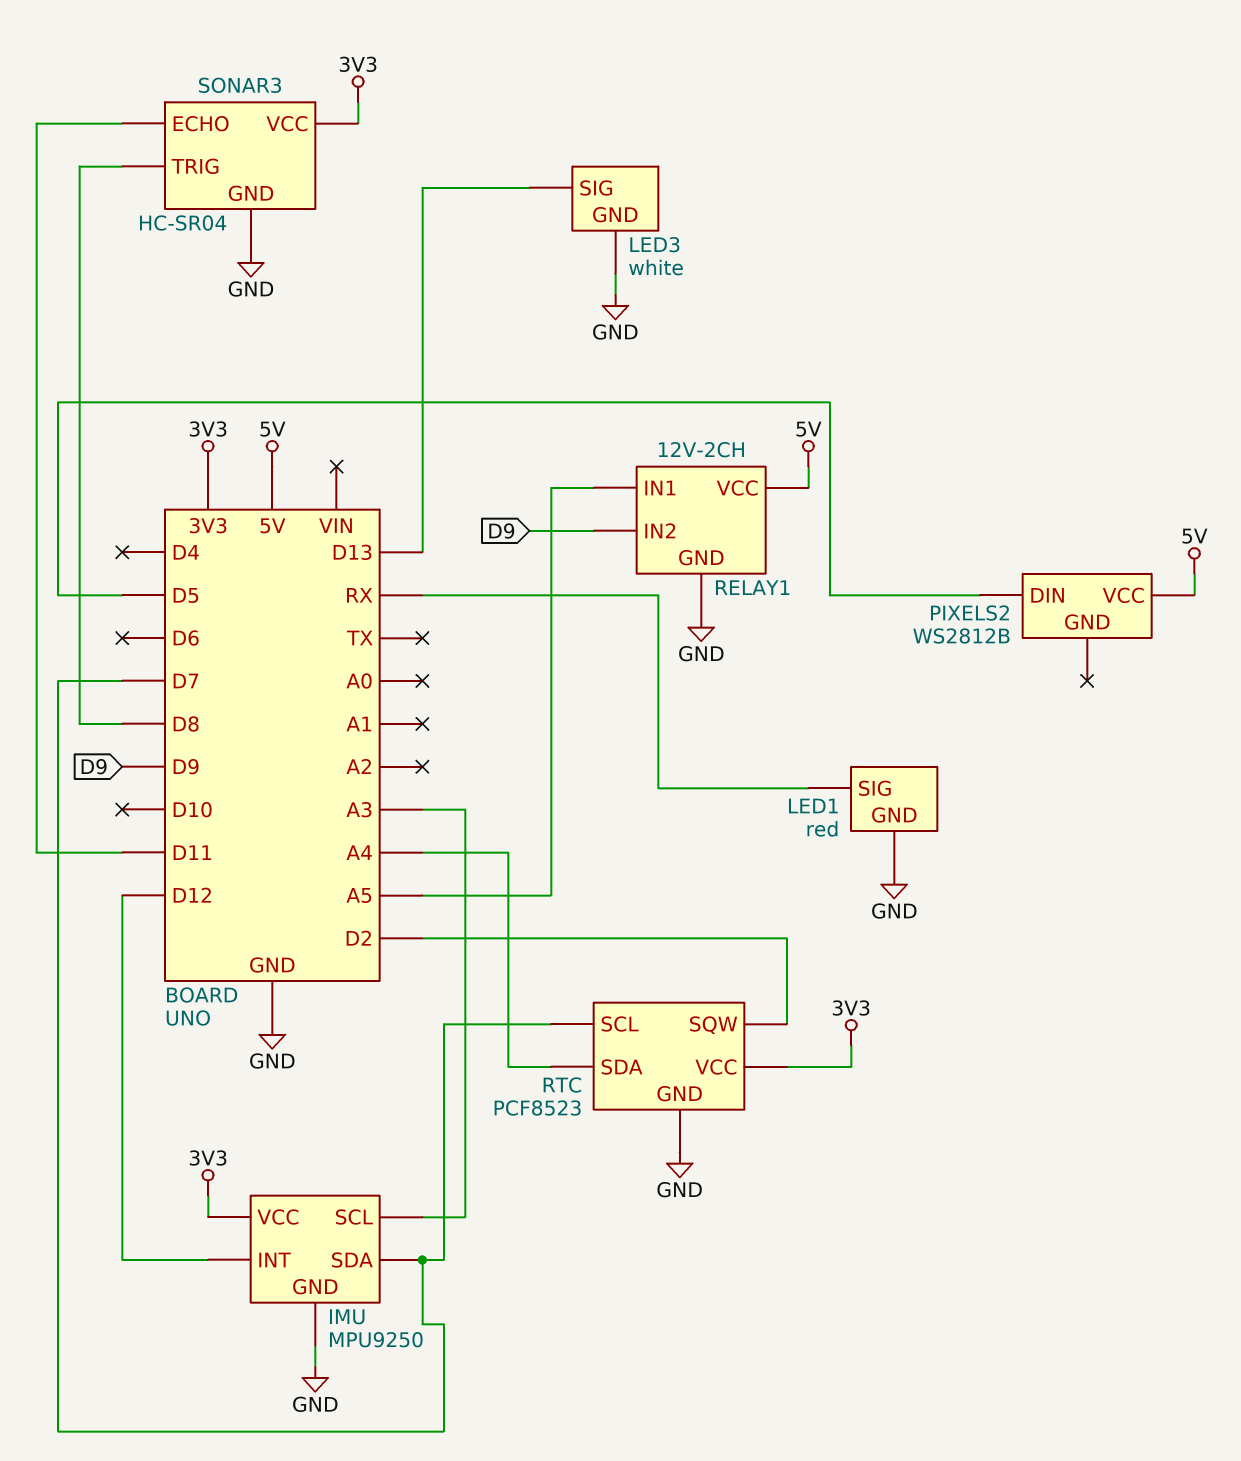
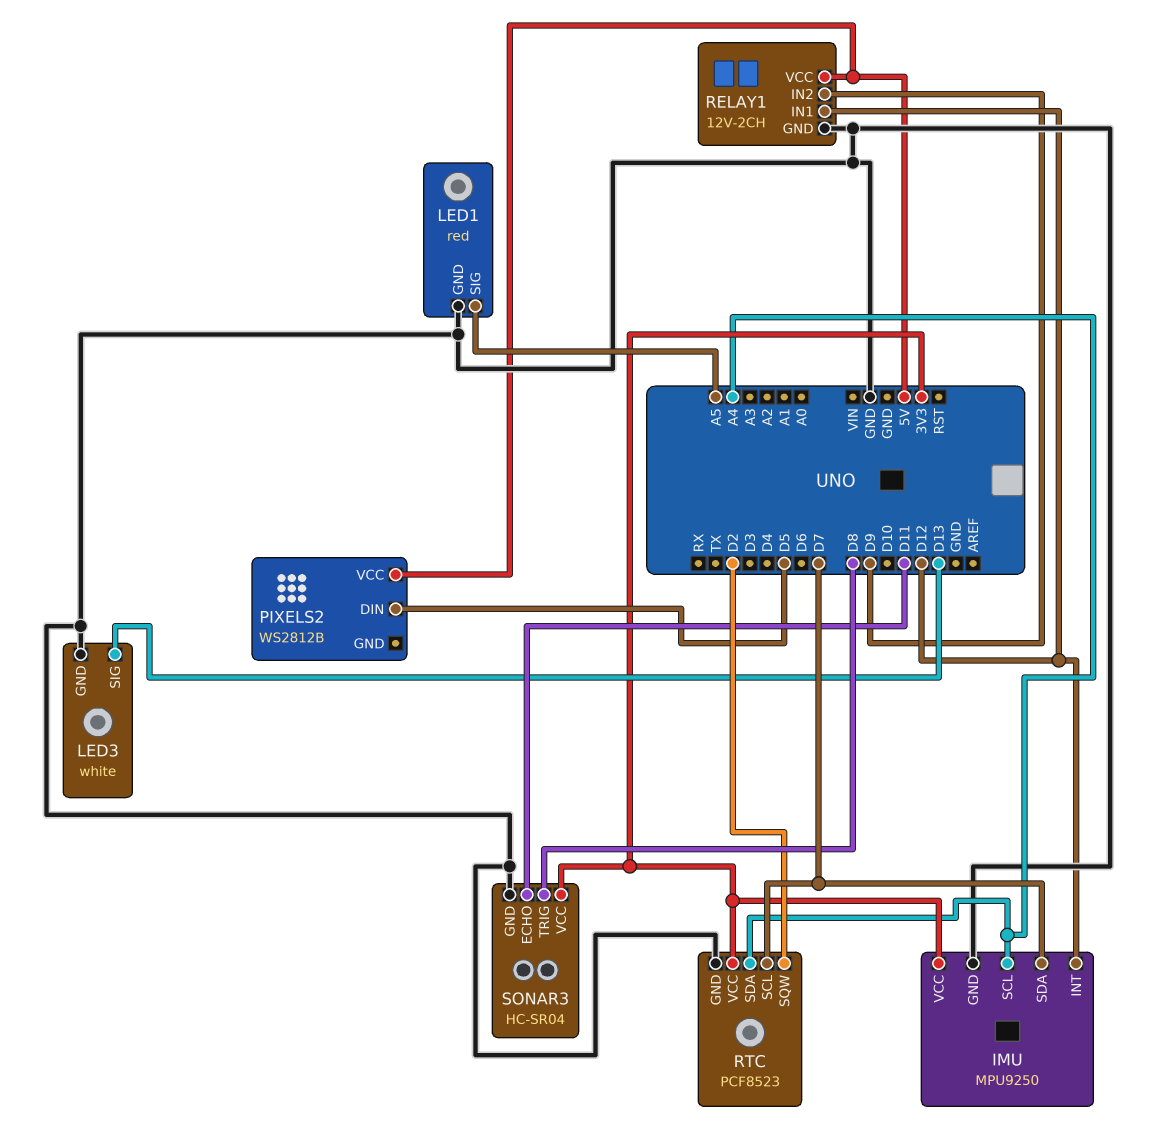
IMU pin SCL: A3 -> A4
LED1 pin SIG: RX -> A5
RELAY1 pin IN1: A5 -> D12

